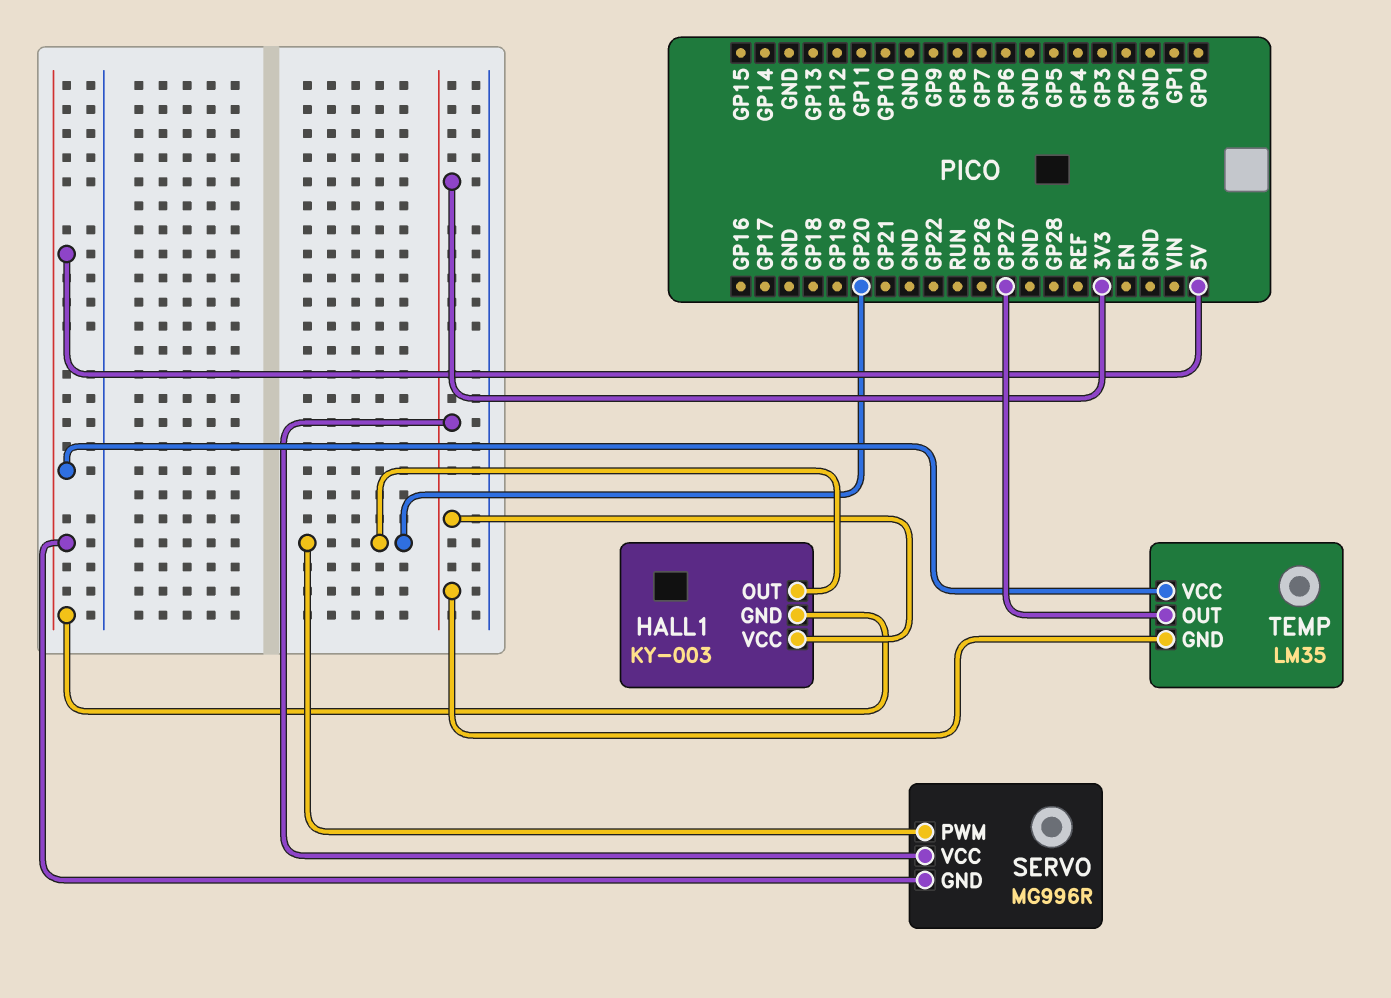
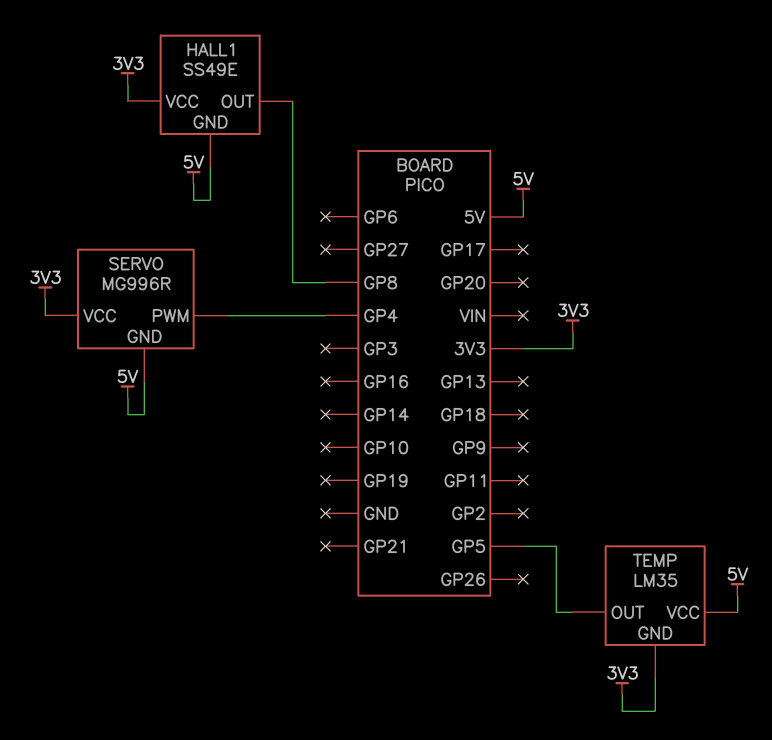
HALL1: KY-003 -> SS49E
HALL1 pin OUT: GP20 -> GP8
SERVO pin PWM: GP20 -> GP4
TEMP pin OUT: GP27 -> GP5

